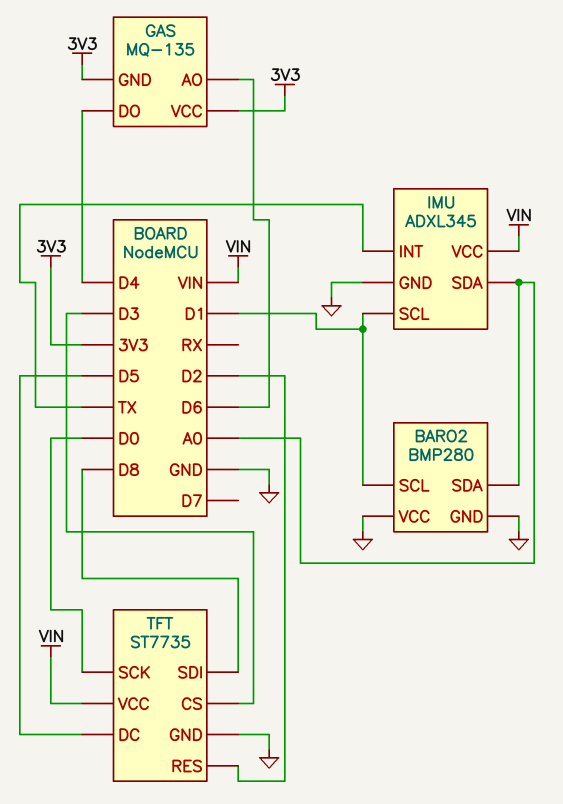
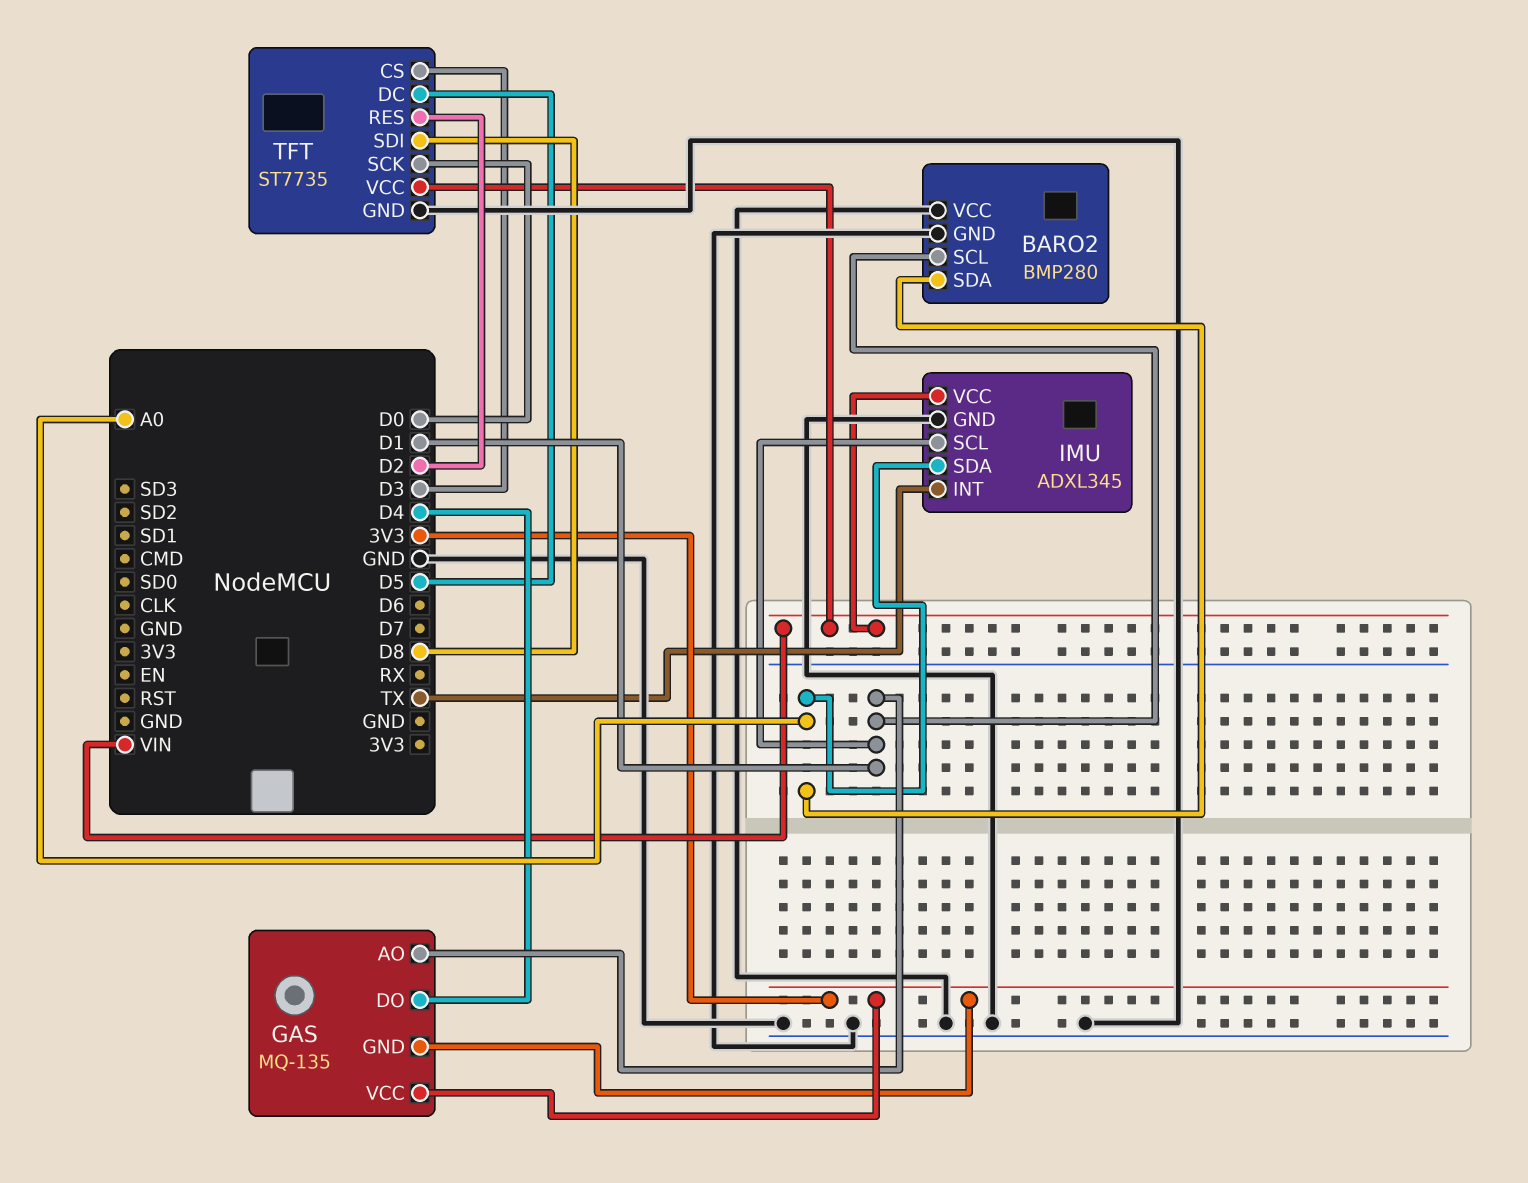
GAS pin AO: D6 -> D1

